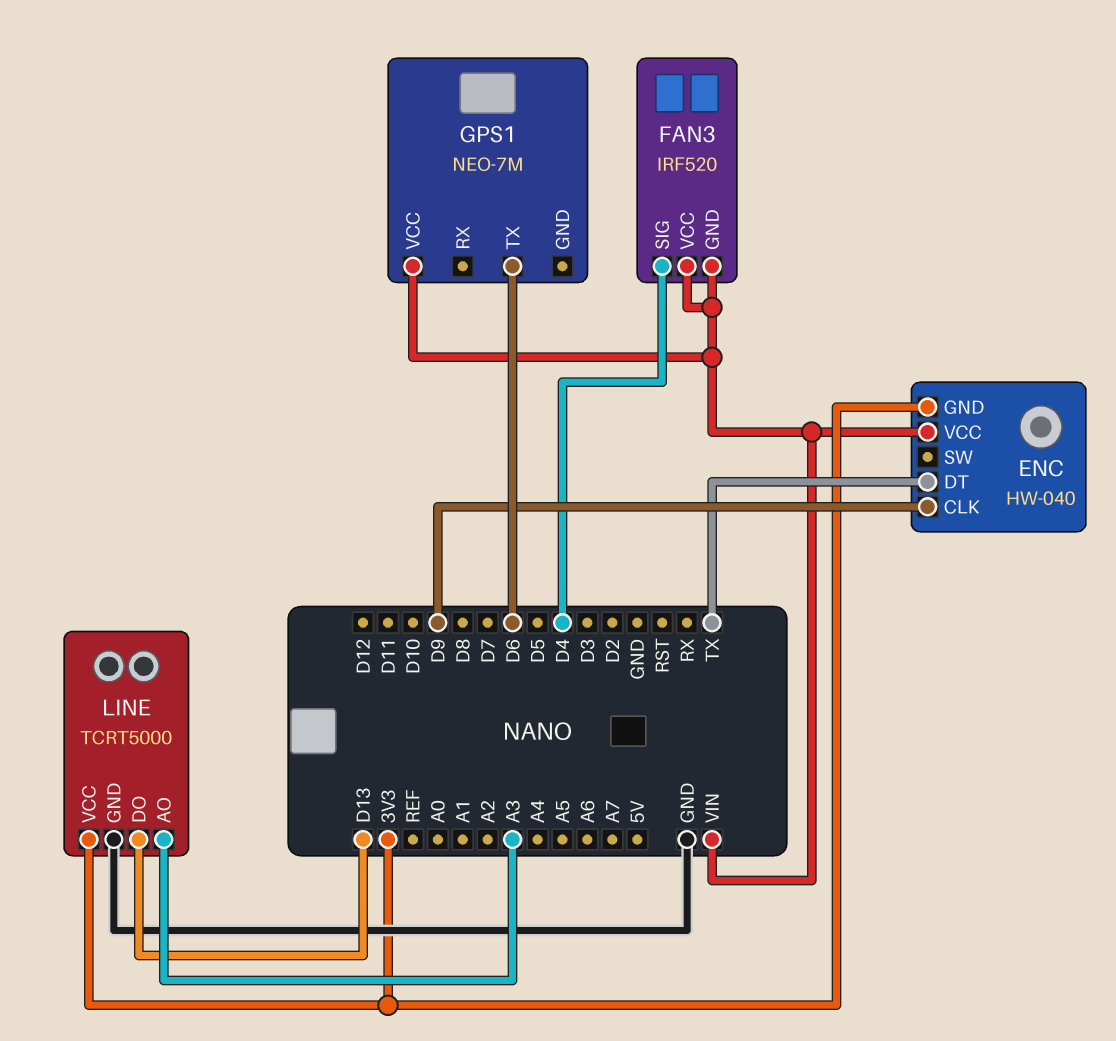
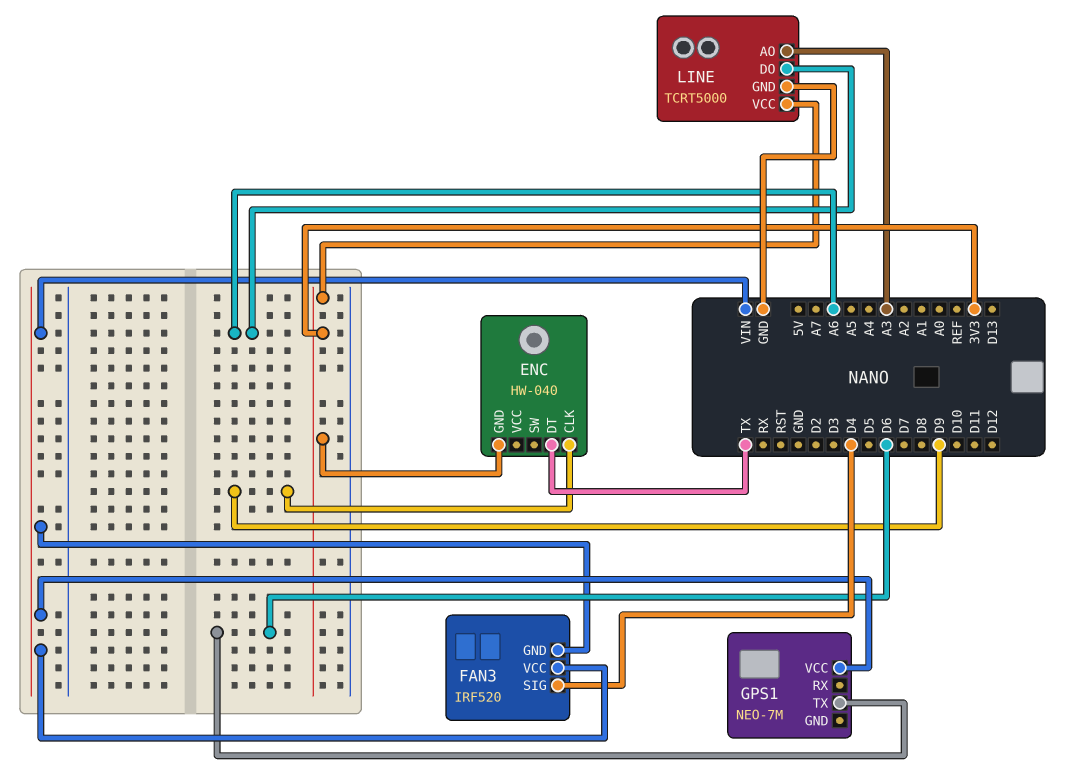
ENC pin VCC: VIN -> none
LINE pin DO: D13 -> A6

